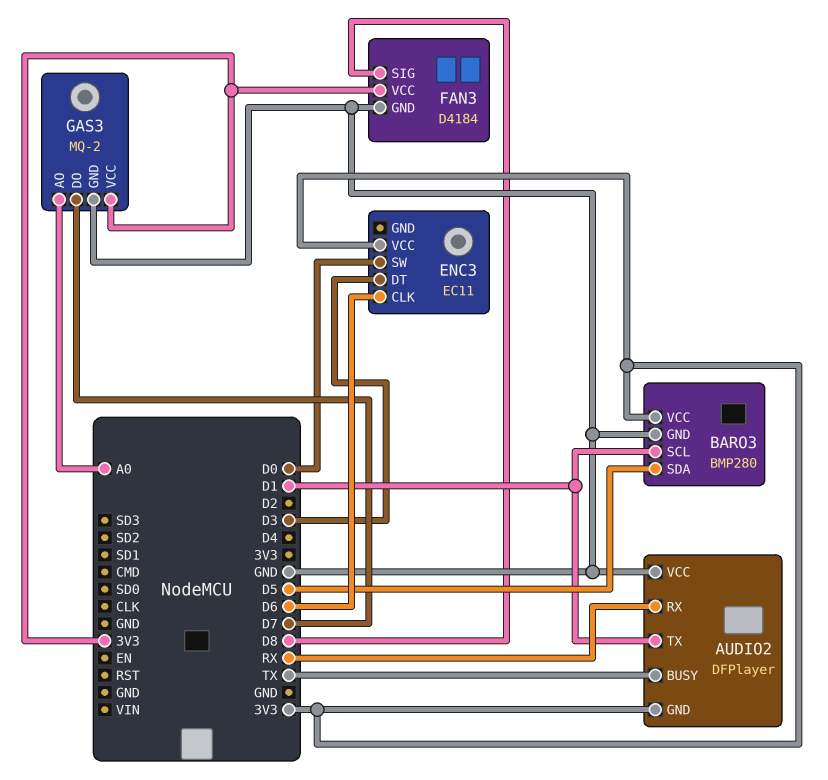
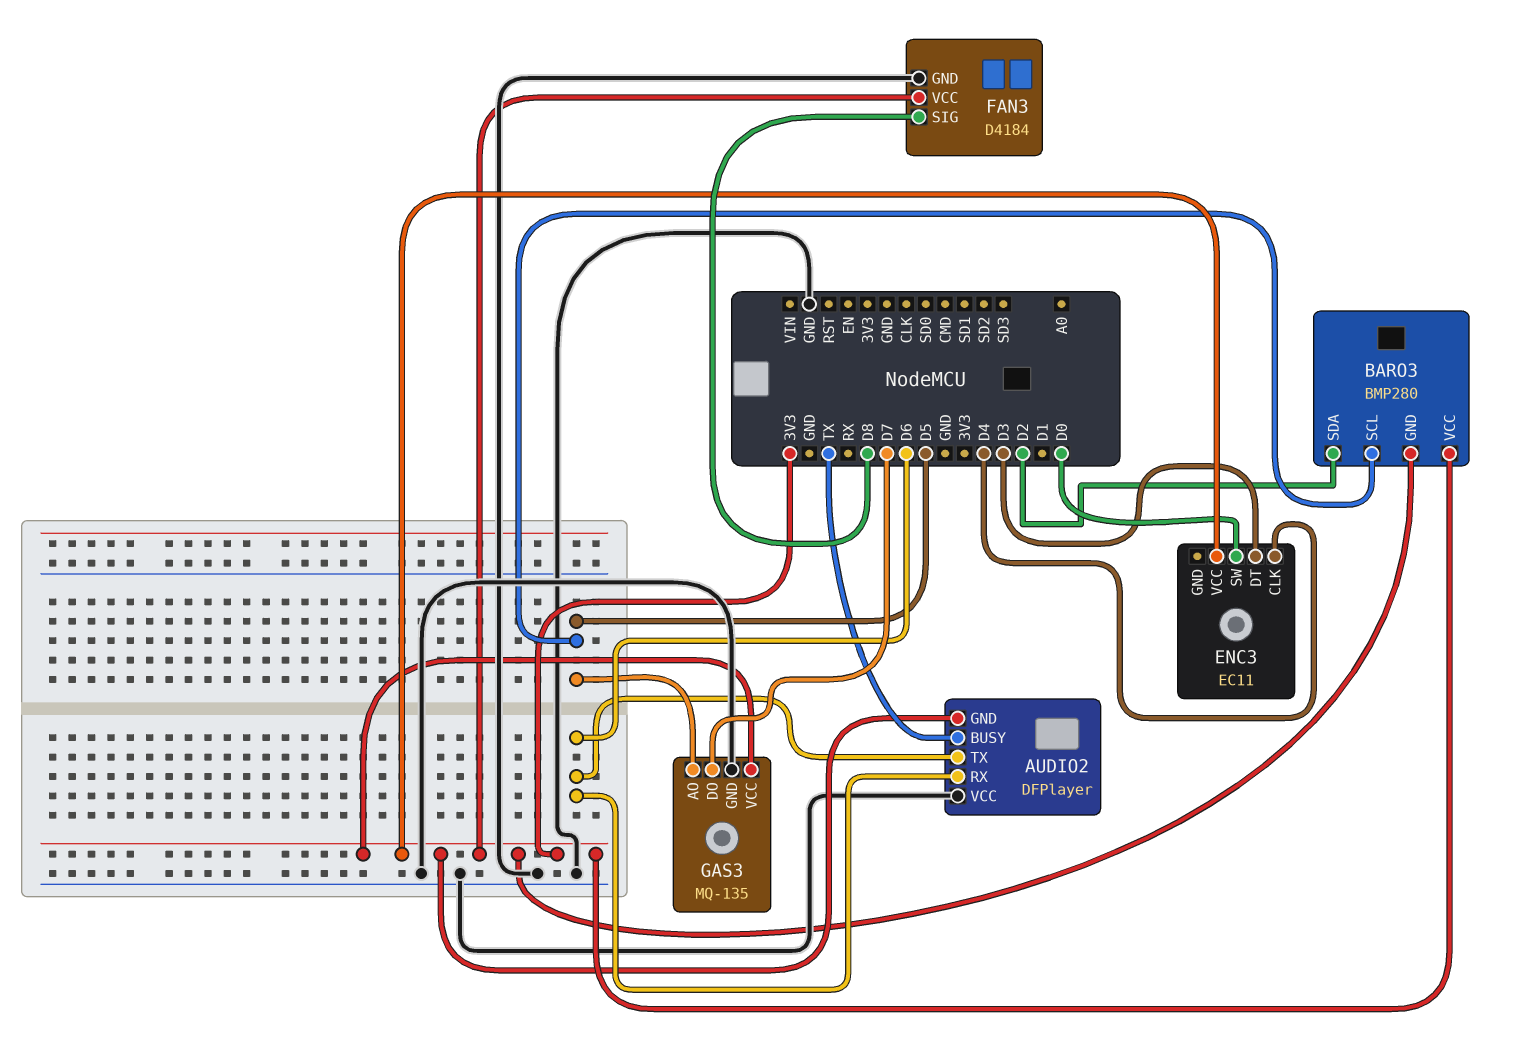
AUDIO2 pin RX: RX -> D6
AUDIO2 pin TX: D1 -> D6
BARO3 pin GND: GND -> 3V3
BARO3 pin SCL: D1 -> D5
BARO3 pin SDA: D5 -> D2
ENC3 pin CLK: D6 -> D4
GAS3: MQ-2 -> MQ-135
GAS3 pin AO: A0 -> D5

